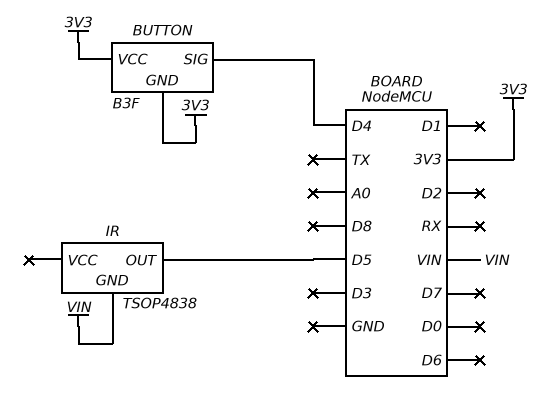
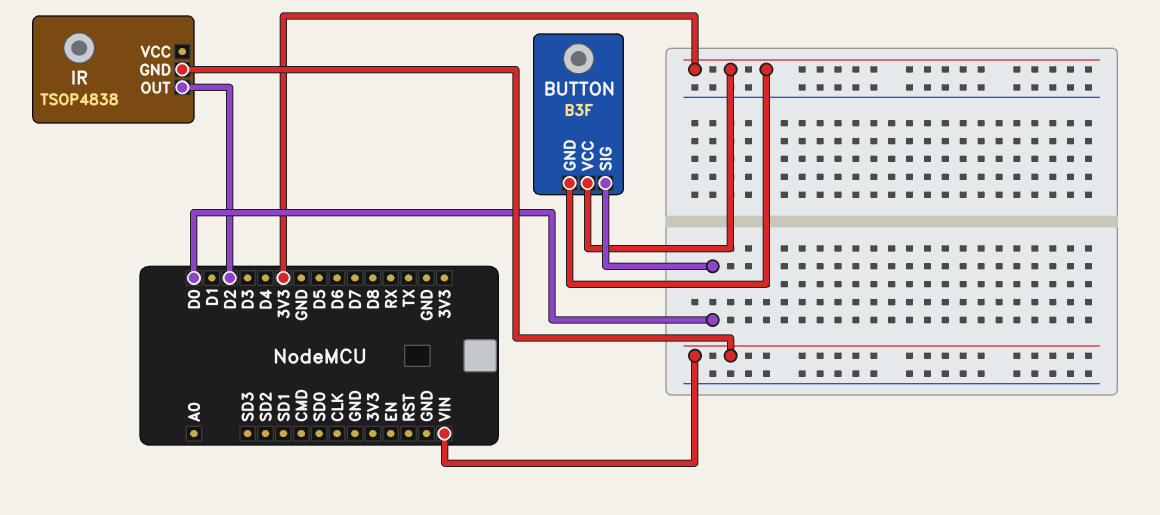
BUTTON pin SIG: D4 -> D0
IR pin OUT: D5 -> D2

